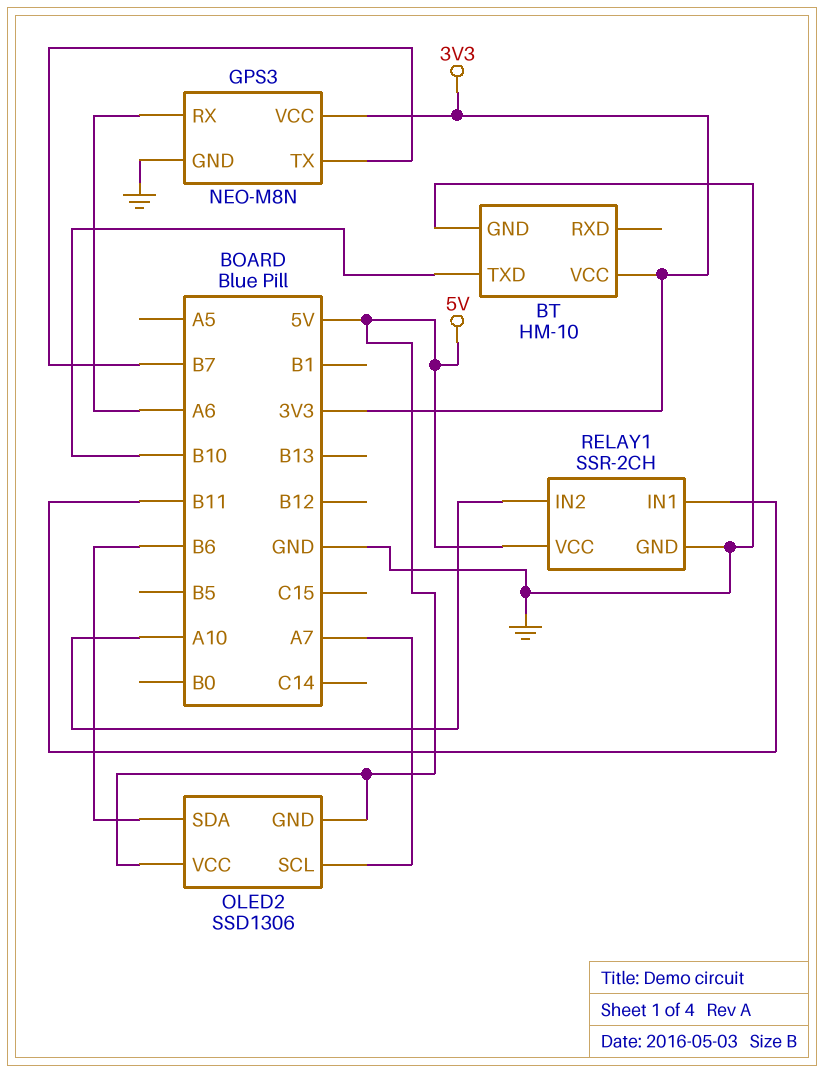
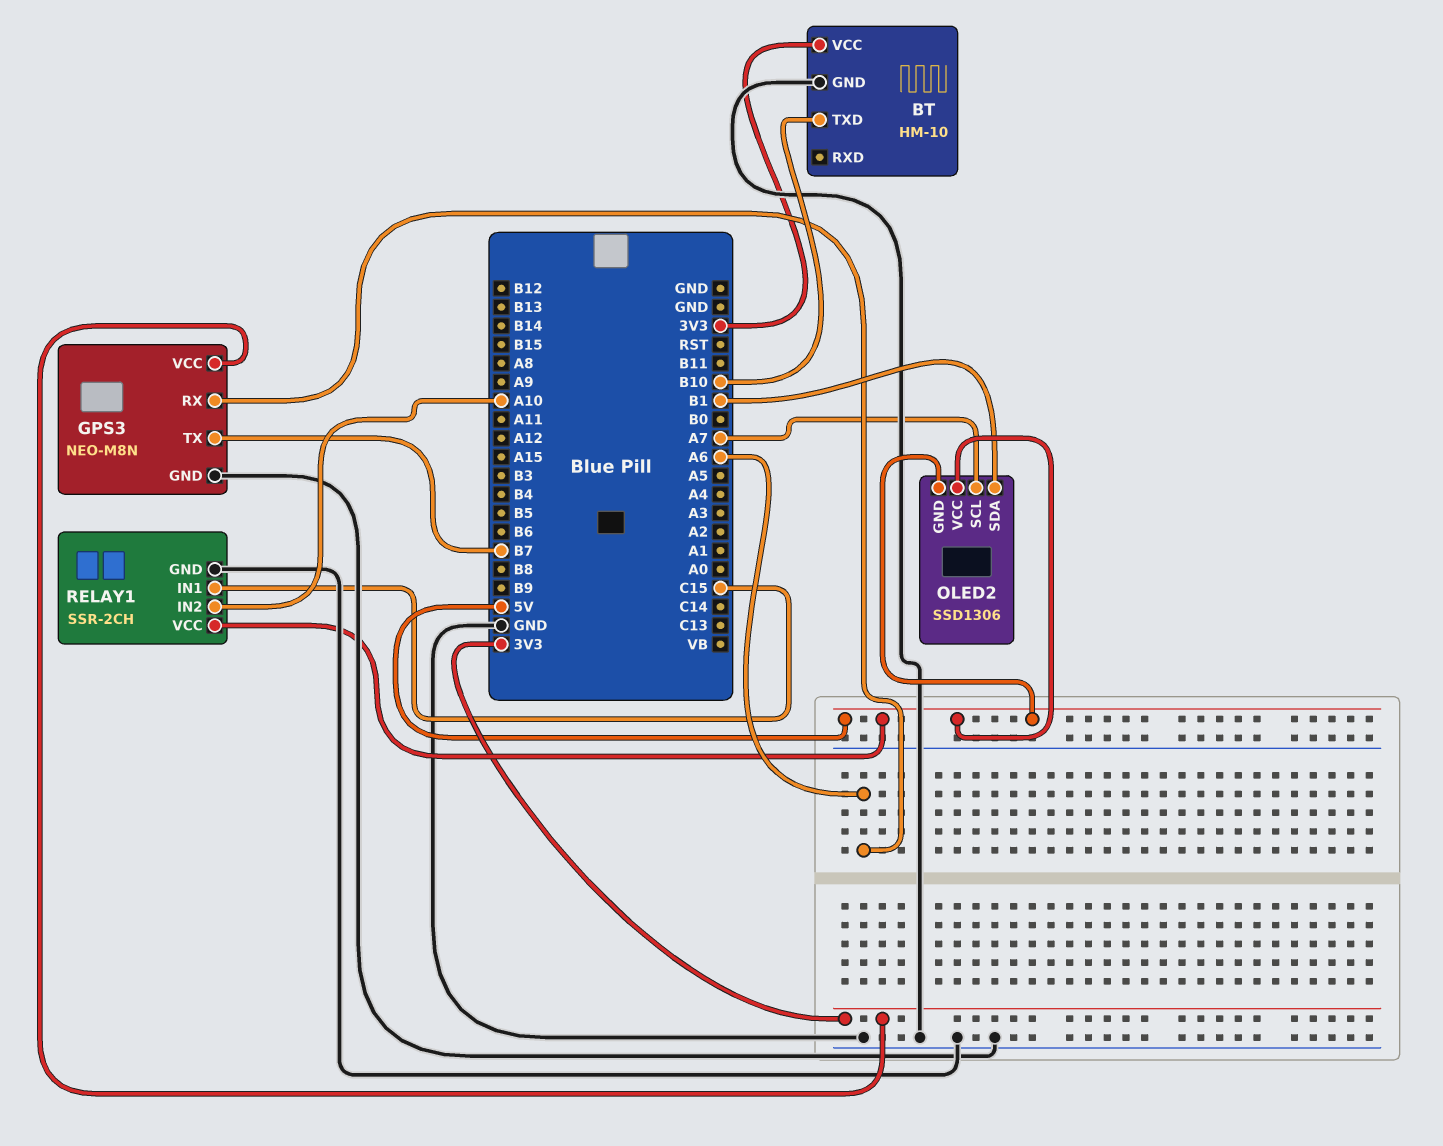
OLED2 pin SDA: B6 -> B1
RELAY1 pin IN1: B11 -> C15

